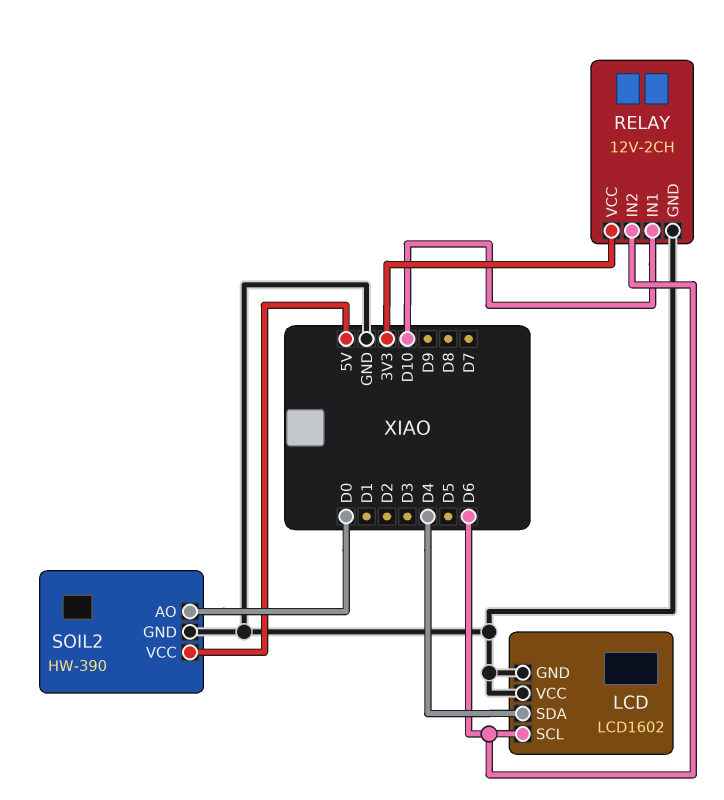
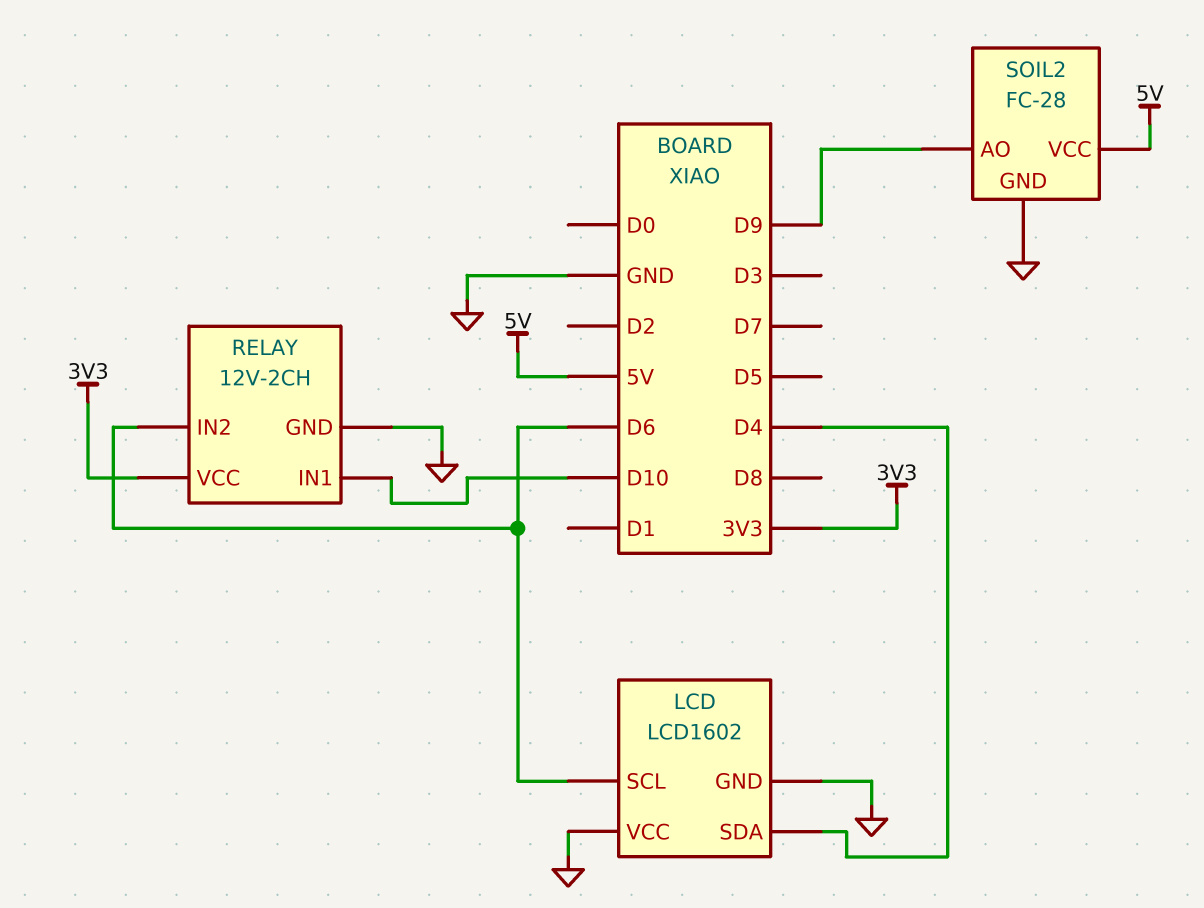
SOIL2: HW-390 -> FC-28
SOIL2 pin AO: D0 -> D9

